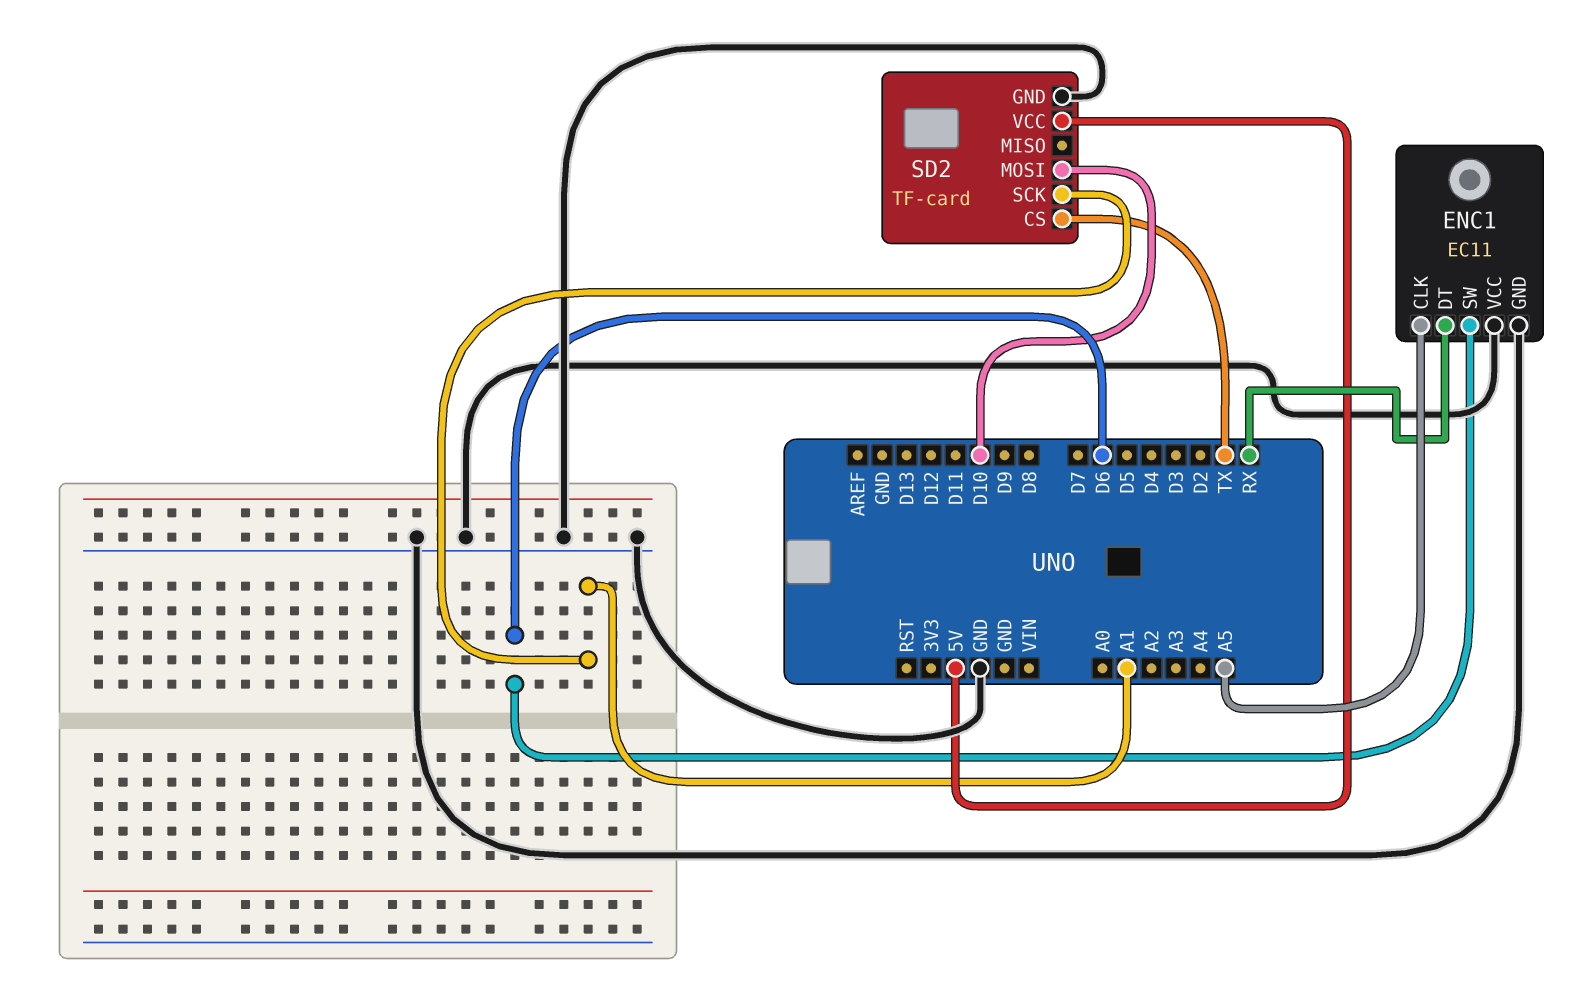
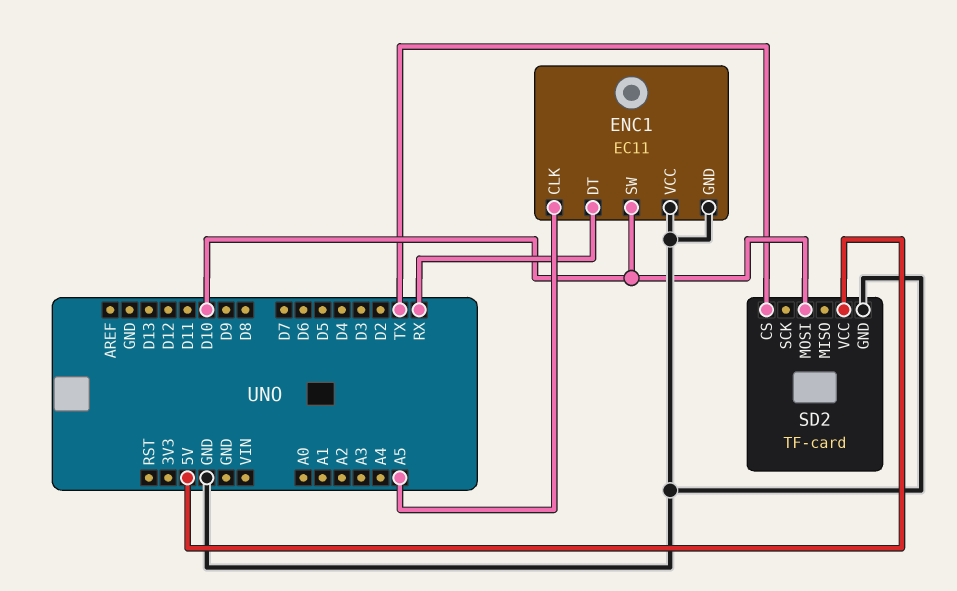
ENC1 pin SW: D6 -> D10
SD2 pin SCK: A1 -> none

